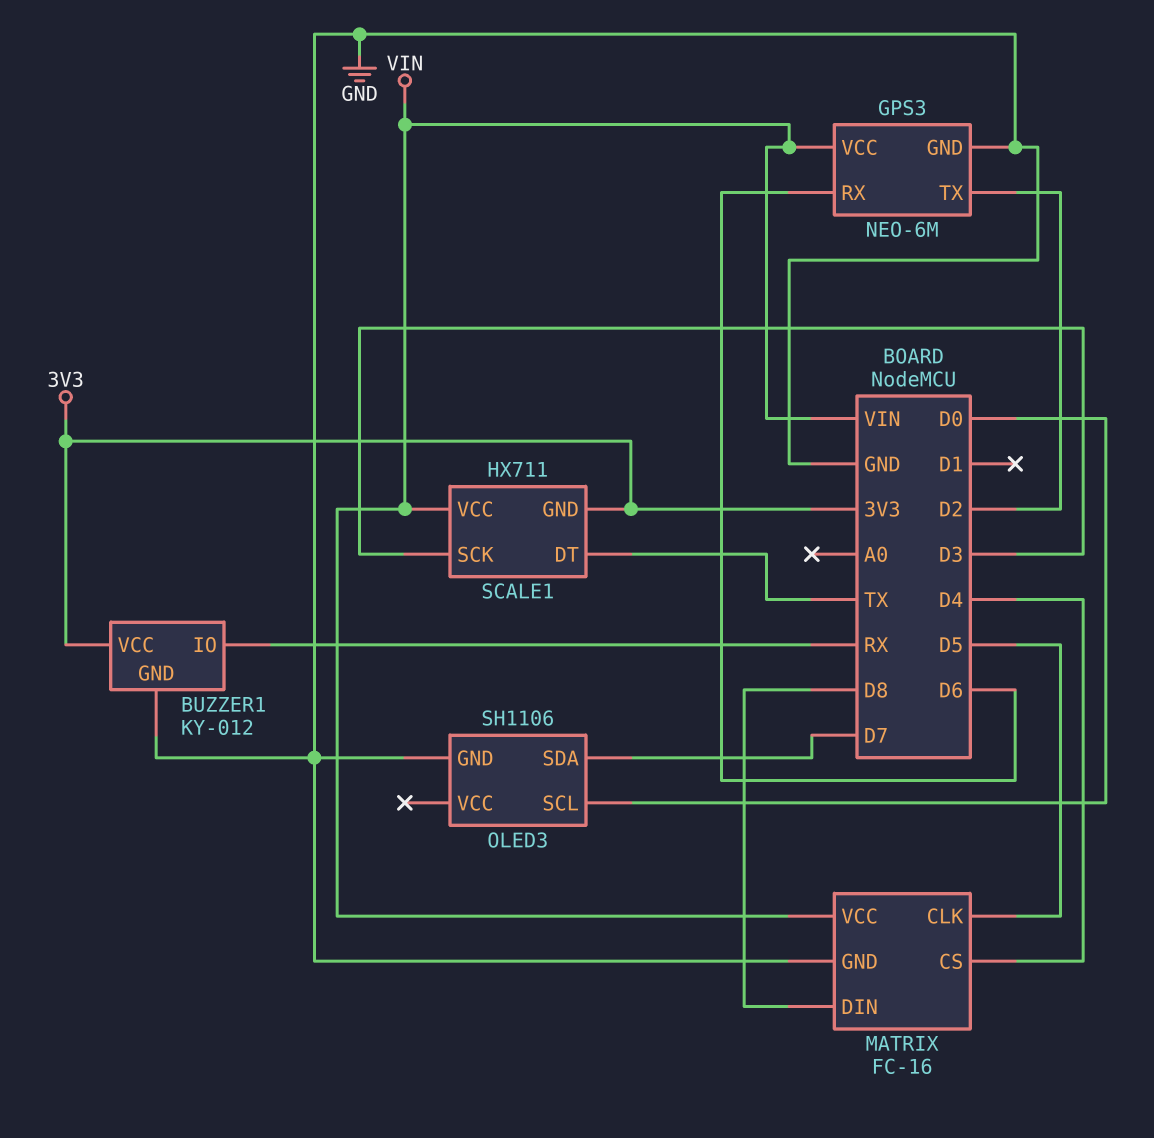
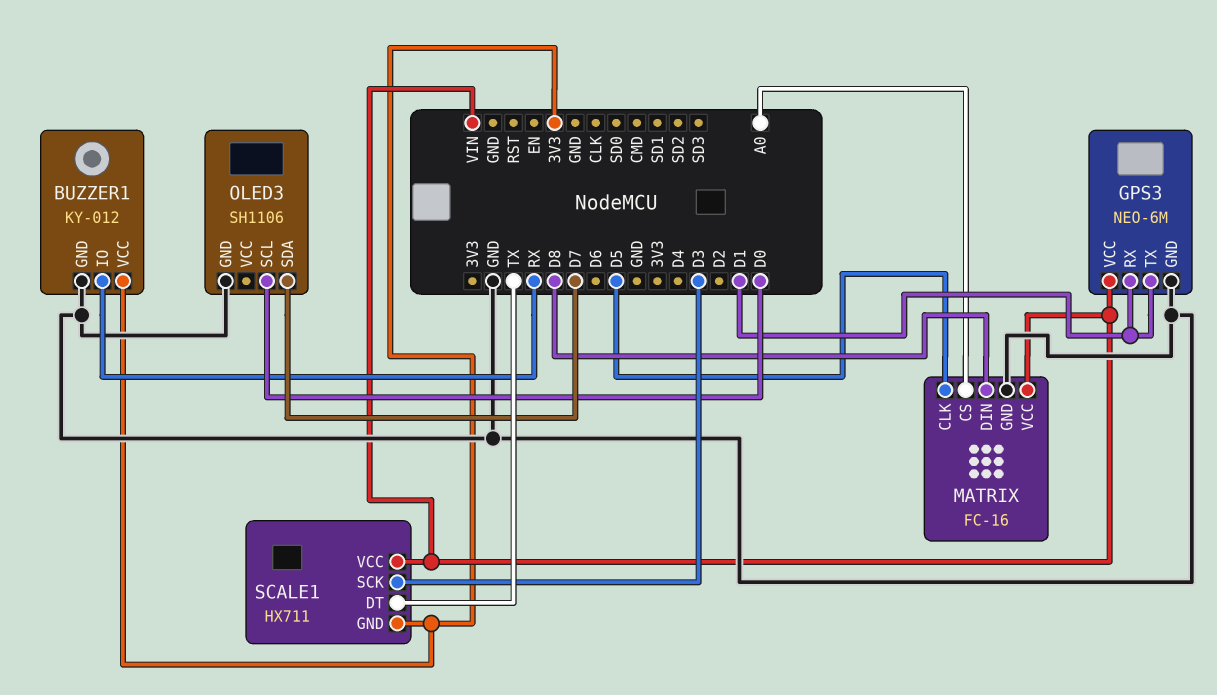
GPS3 pin RX: D6 -> D1
GPS3 pin TX: D2 -> D1
MATRIX pin CS: D4 -> A0

